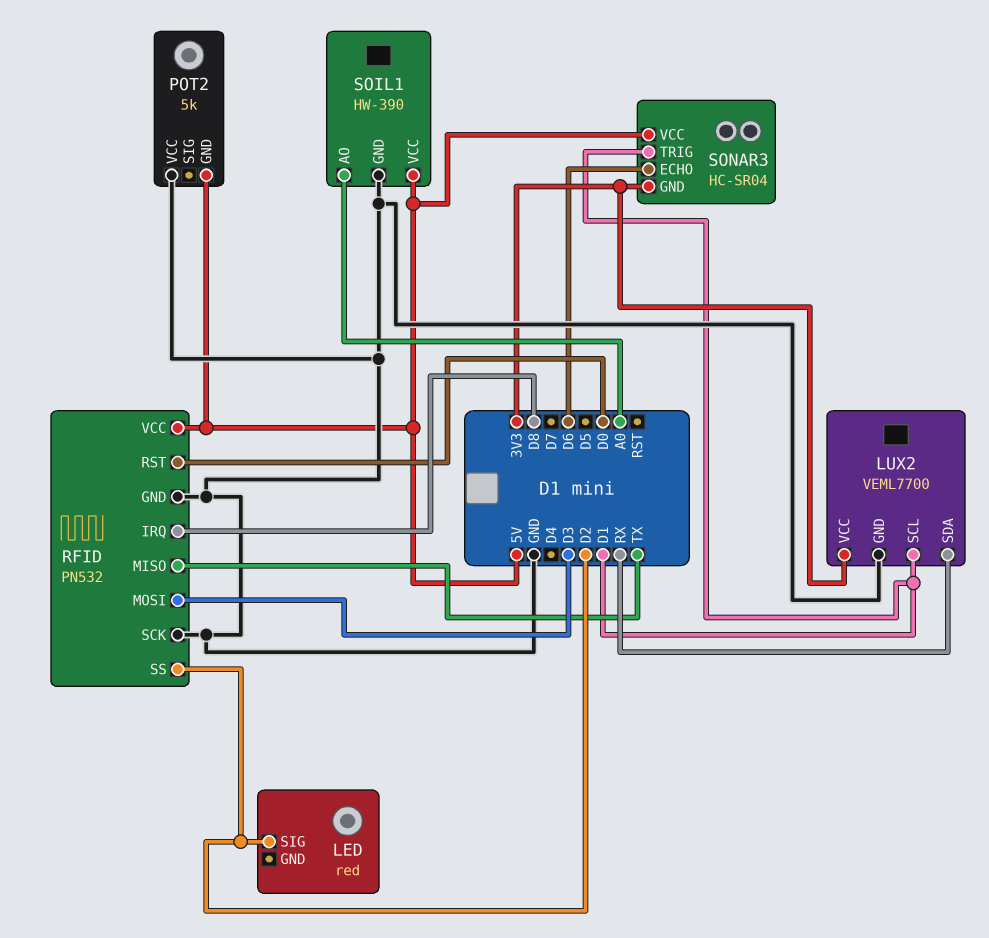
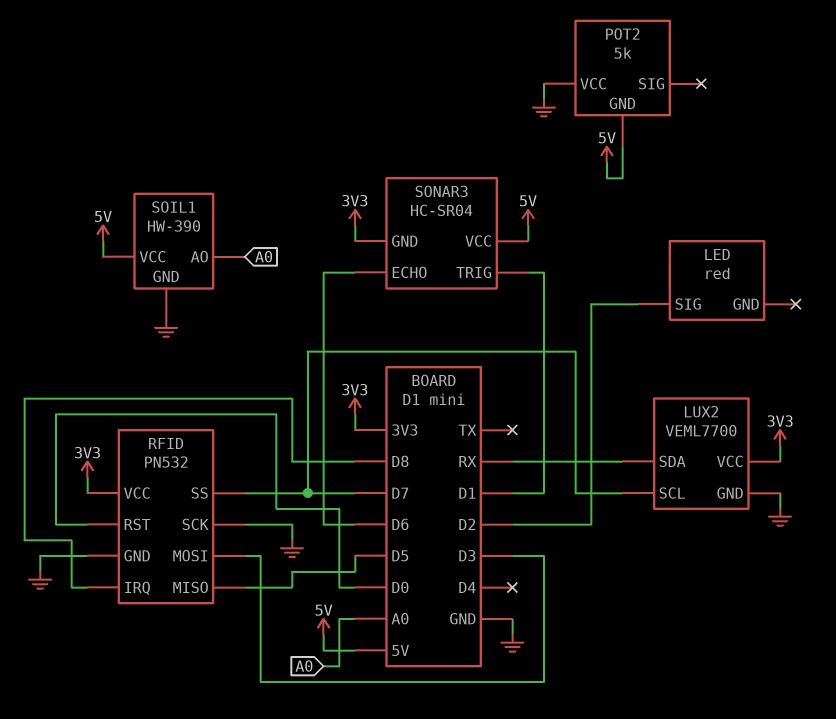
LUX2 pin SCL: D1 -> D7
RFID pin MISO: TX -> D5
RFID pin SS: D2 -> D7
RFID pin VCC: 5V -> 3V3

